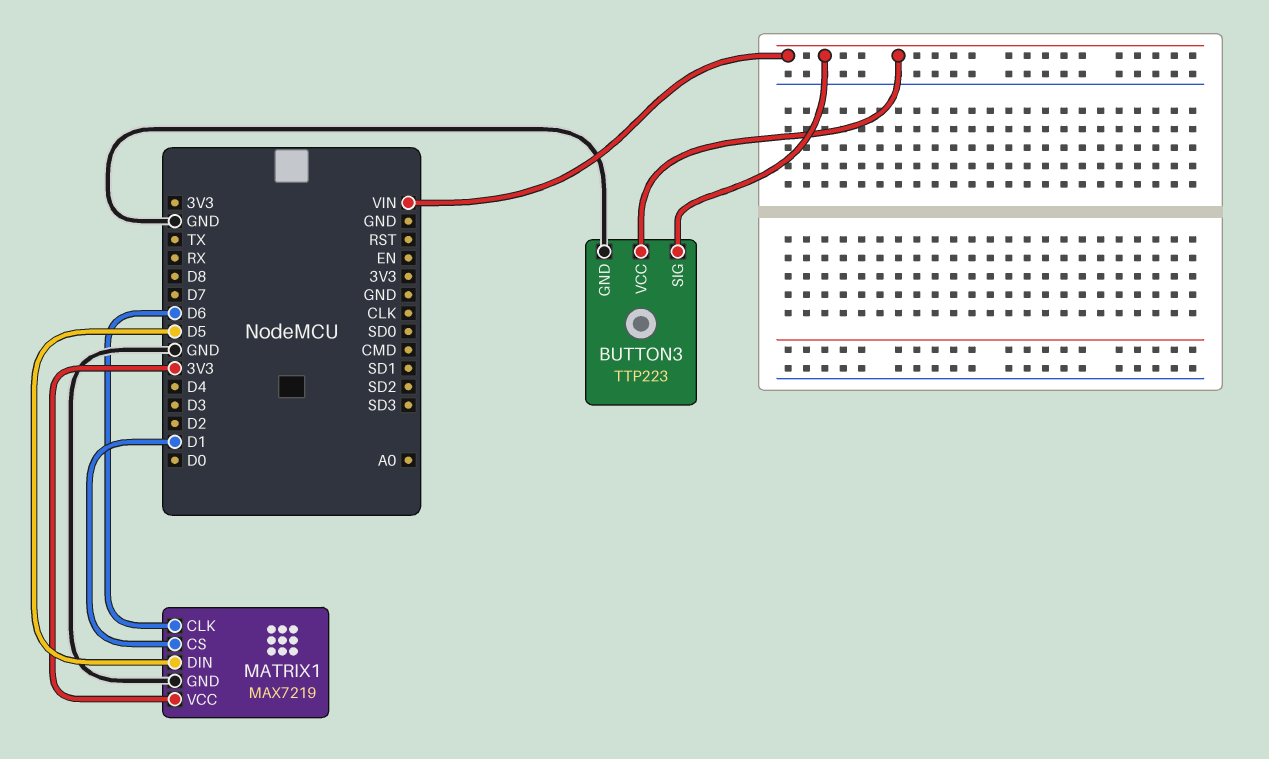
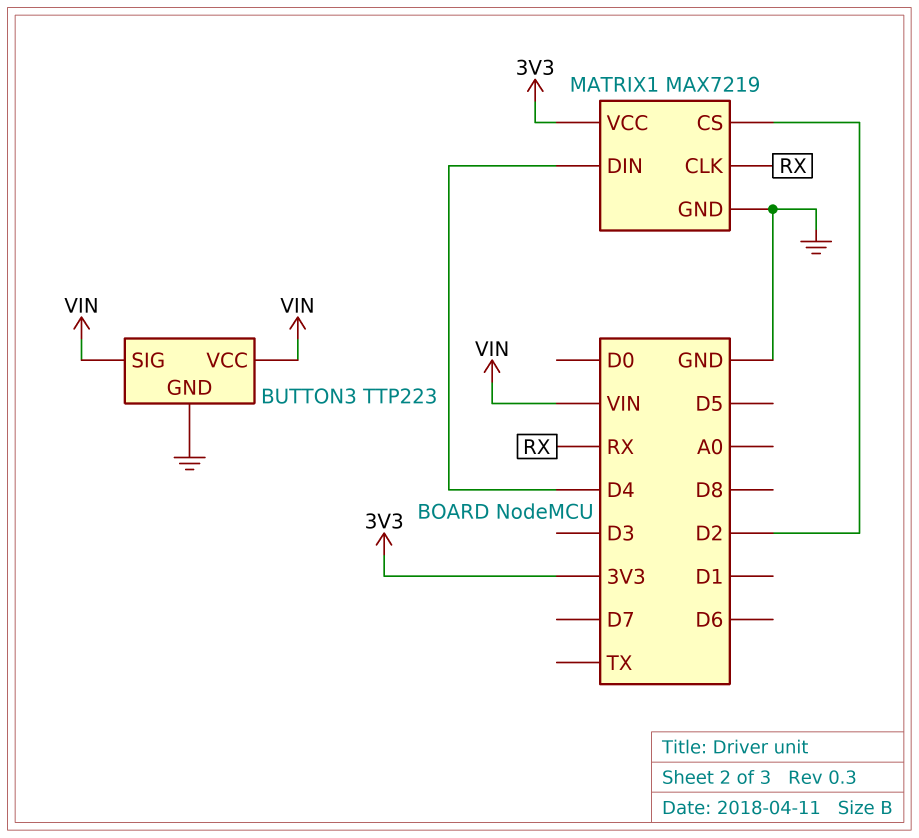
MATRIX1 pin CLK: D6 -> RX
MATRIX1 pin CS: D1 -> D2
MATRIX1 pin DIN: D5 -> D4

